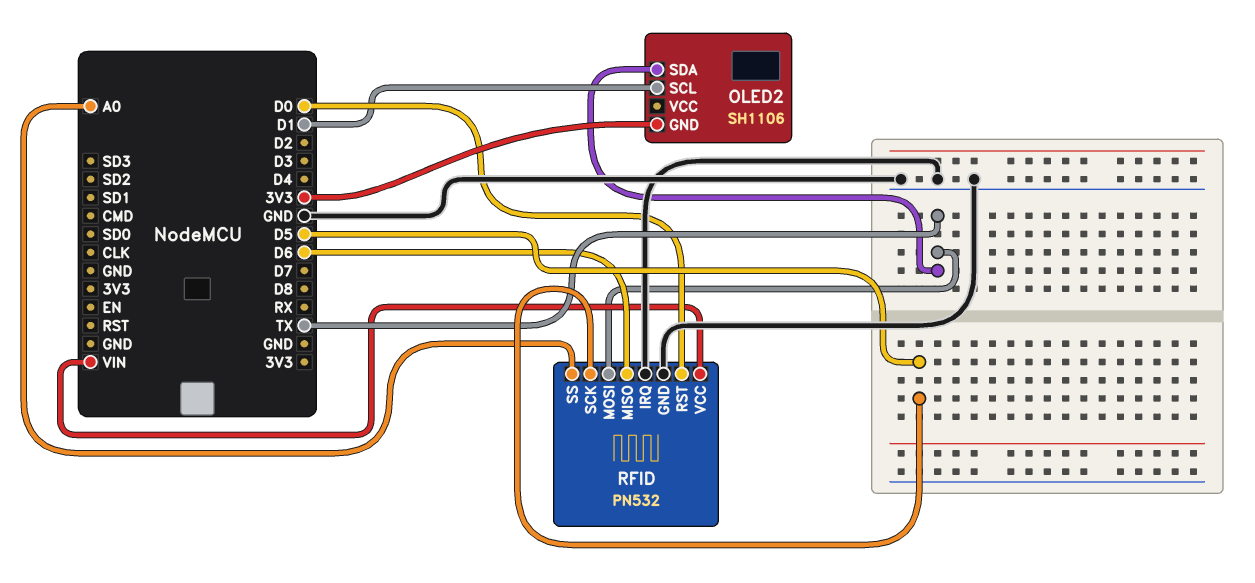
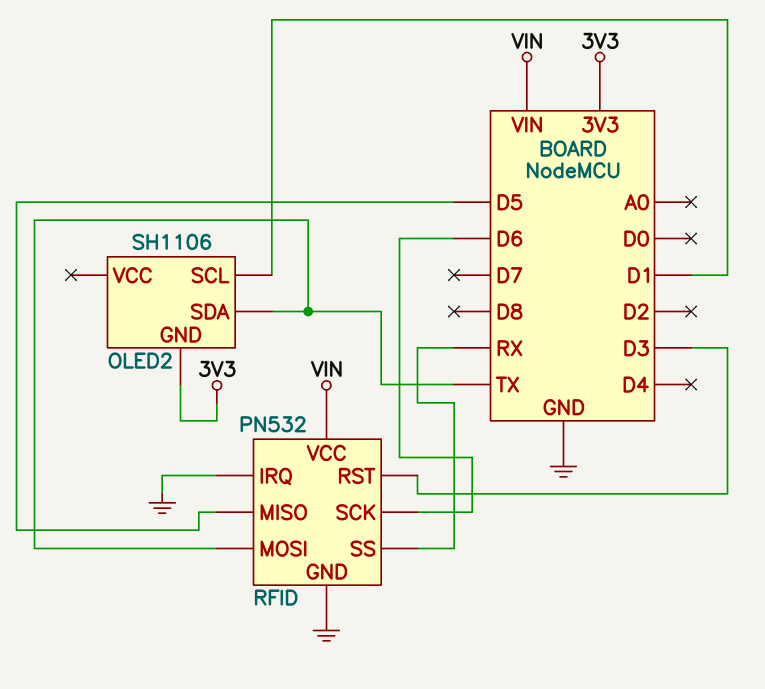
RFID pin MISO: D6 -> D5
RFID pin RST: D0 -> D3
RFID pin SCK: D5 -> D6
RFID pin SS: A0 -> RX

